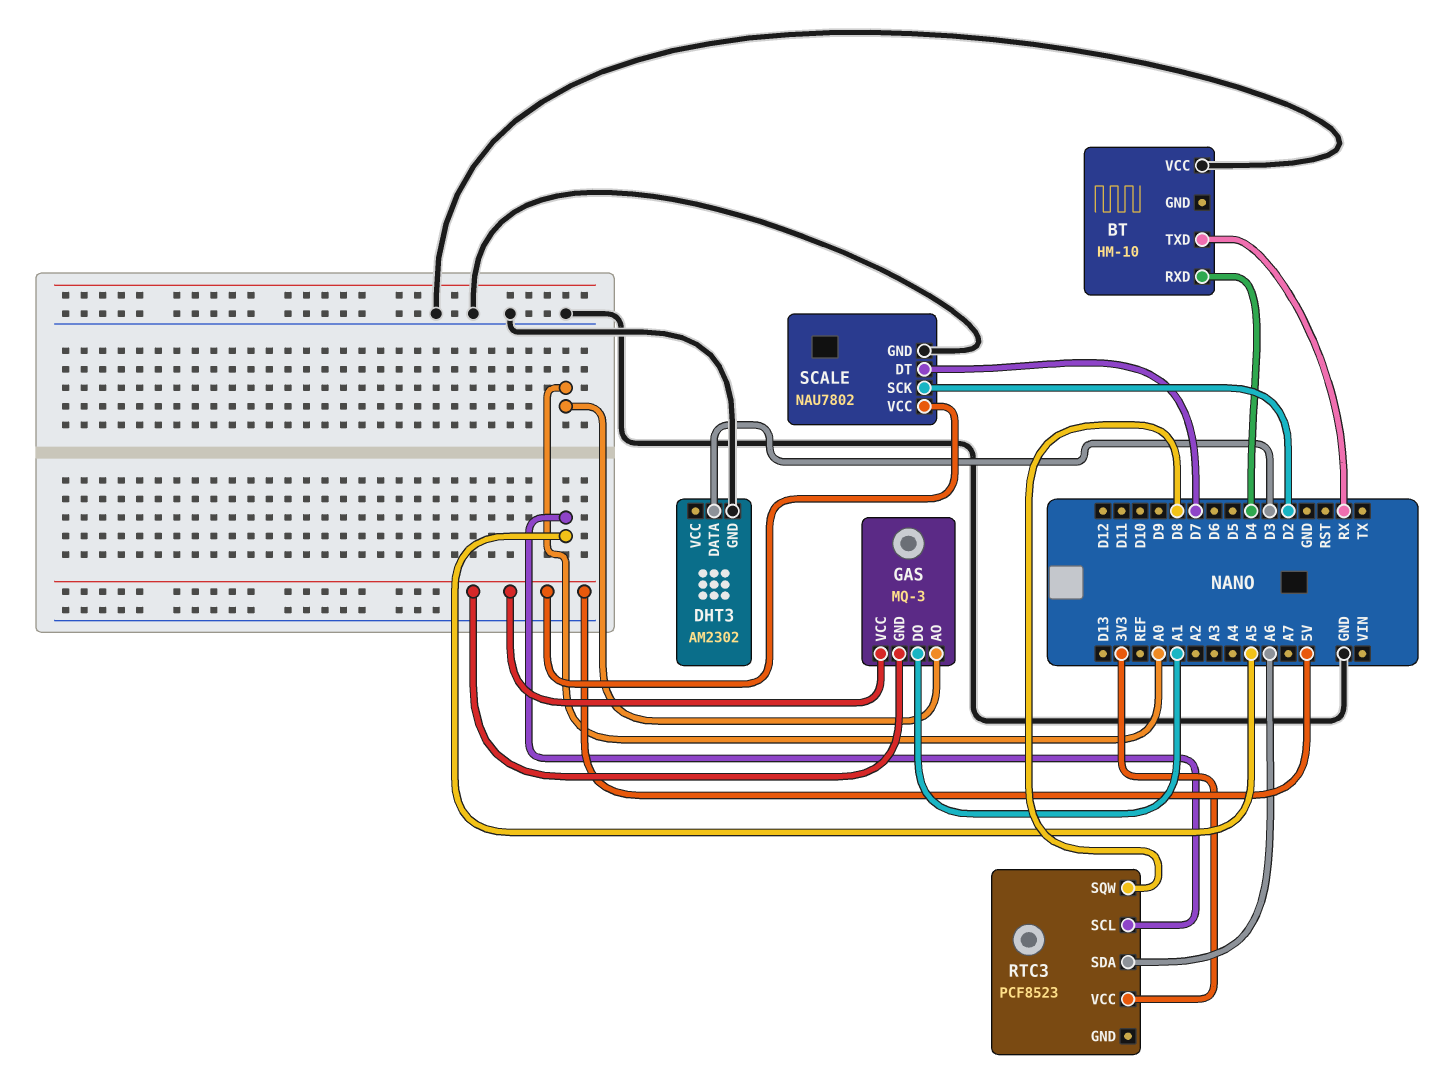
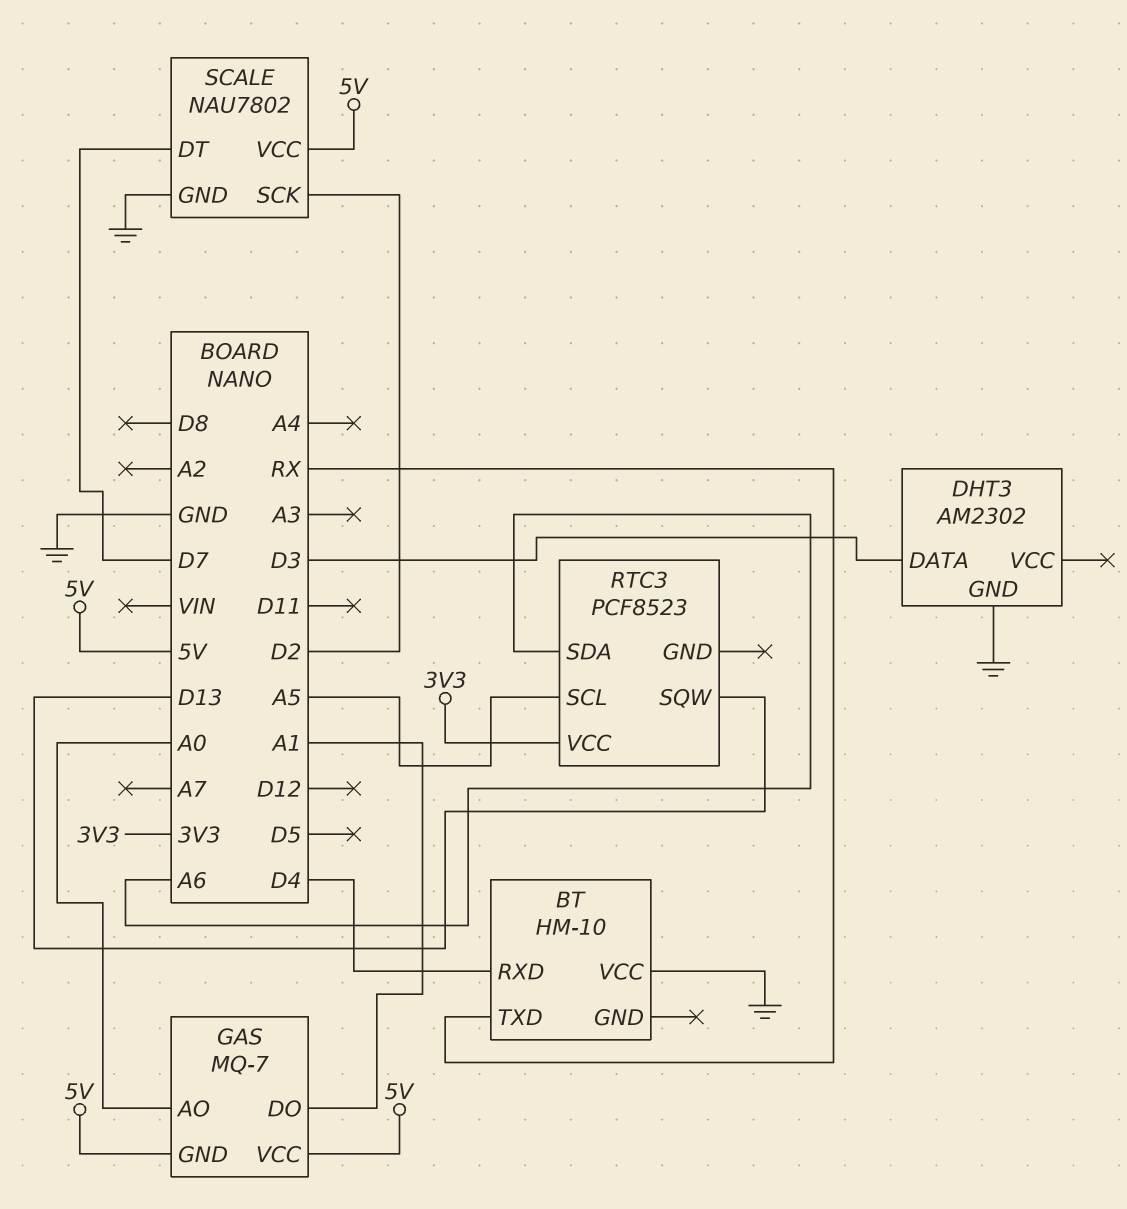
GAS: MQ-3 -> MQ-7
RTC3 pin SQW: D8 -> D13

